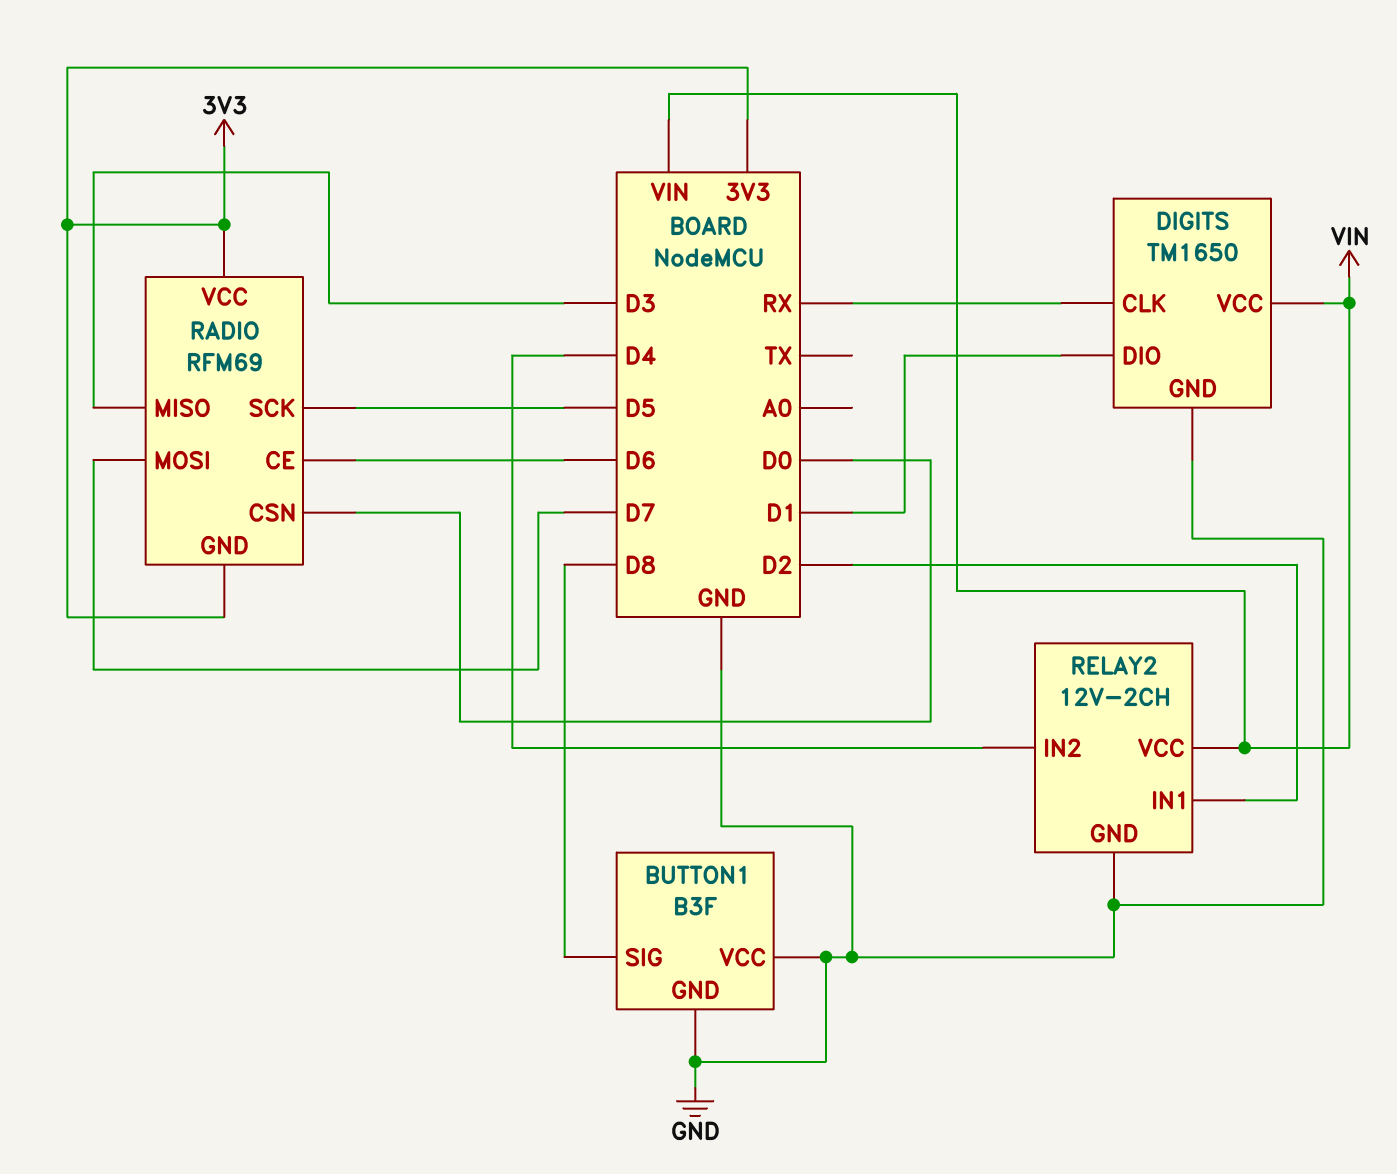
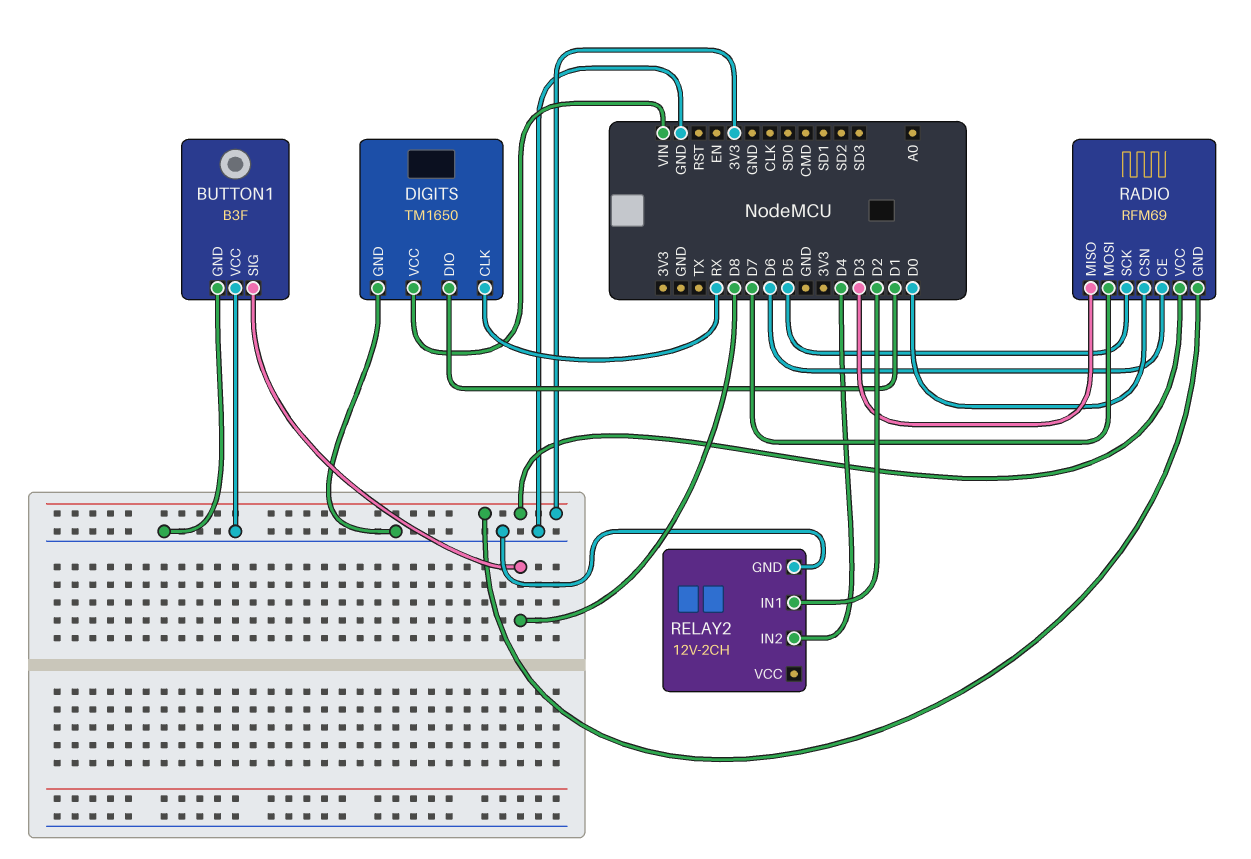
RELAY2 pin VCC: VIN -> none

